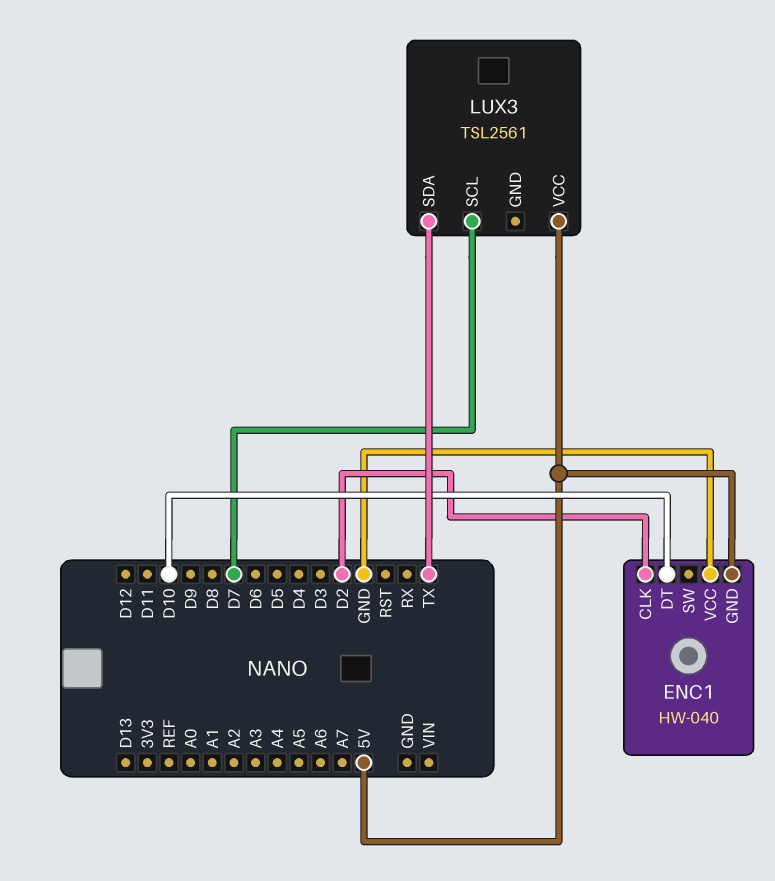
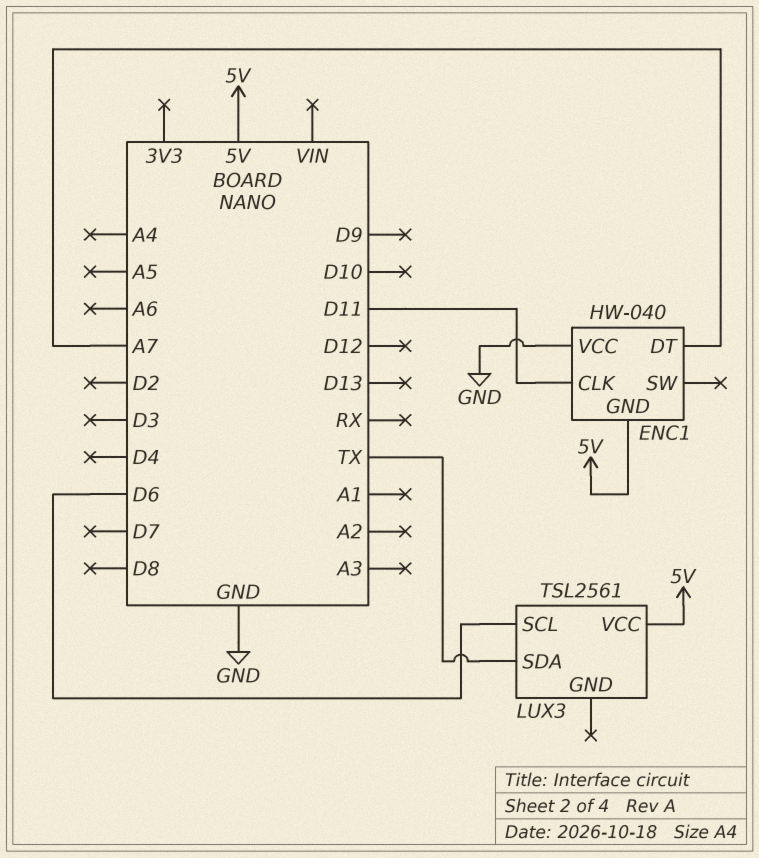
ENC1 pin CLK: D2 -> D11
ENC1 pin DT: D10 -> A7
LUX3 pin SCL: D7 -> D6

